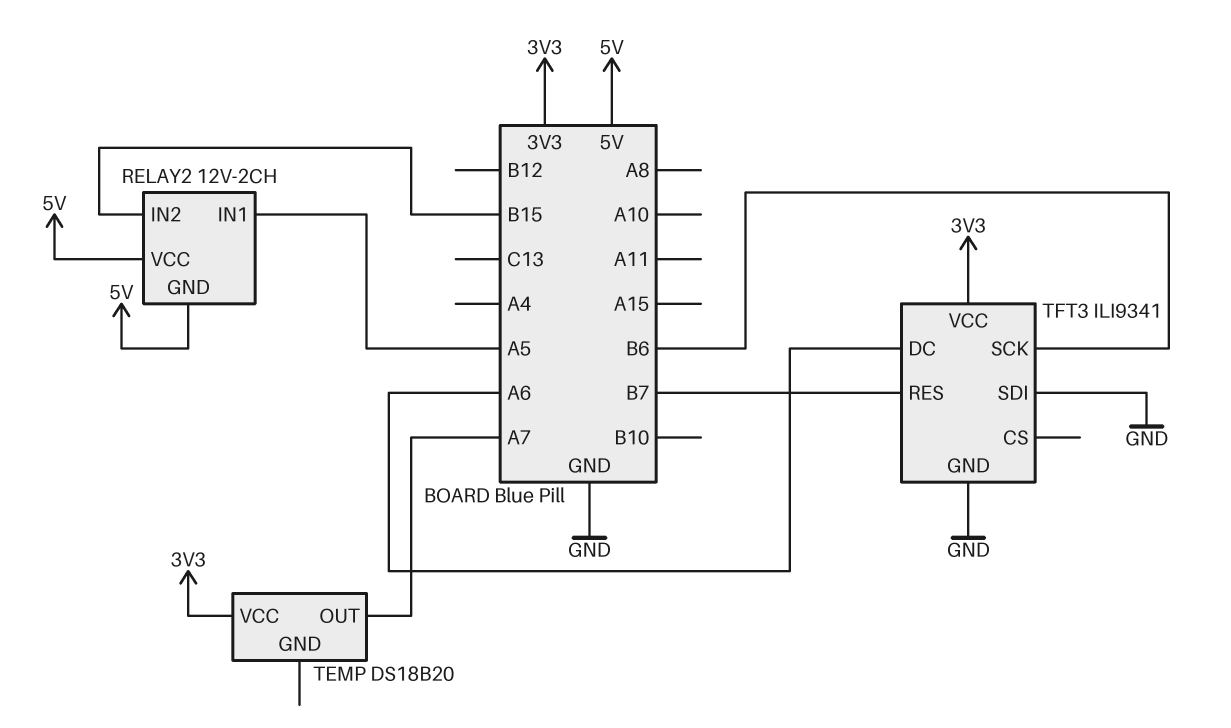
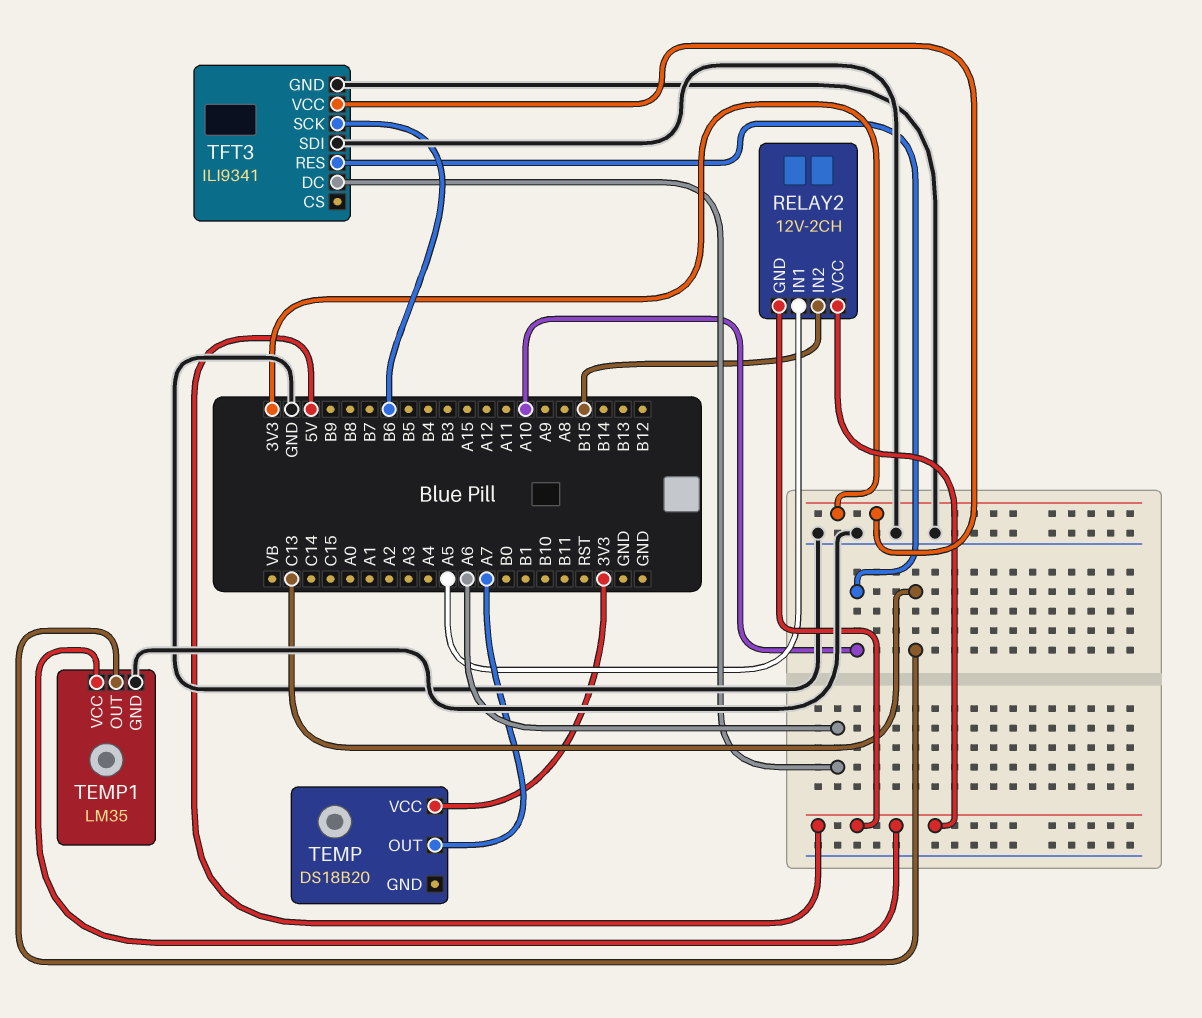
TEMP1: none -> LM35
TEMP1 pin GND: none -> GND
TEMP1 pin OUT: none -> C13
TEMP1 pin VCC: none -> 5V
TFT3 pin RES: B7 -> A10

